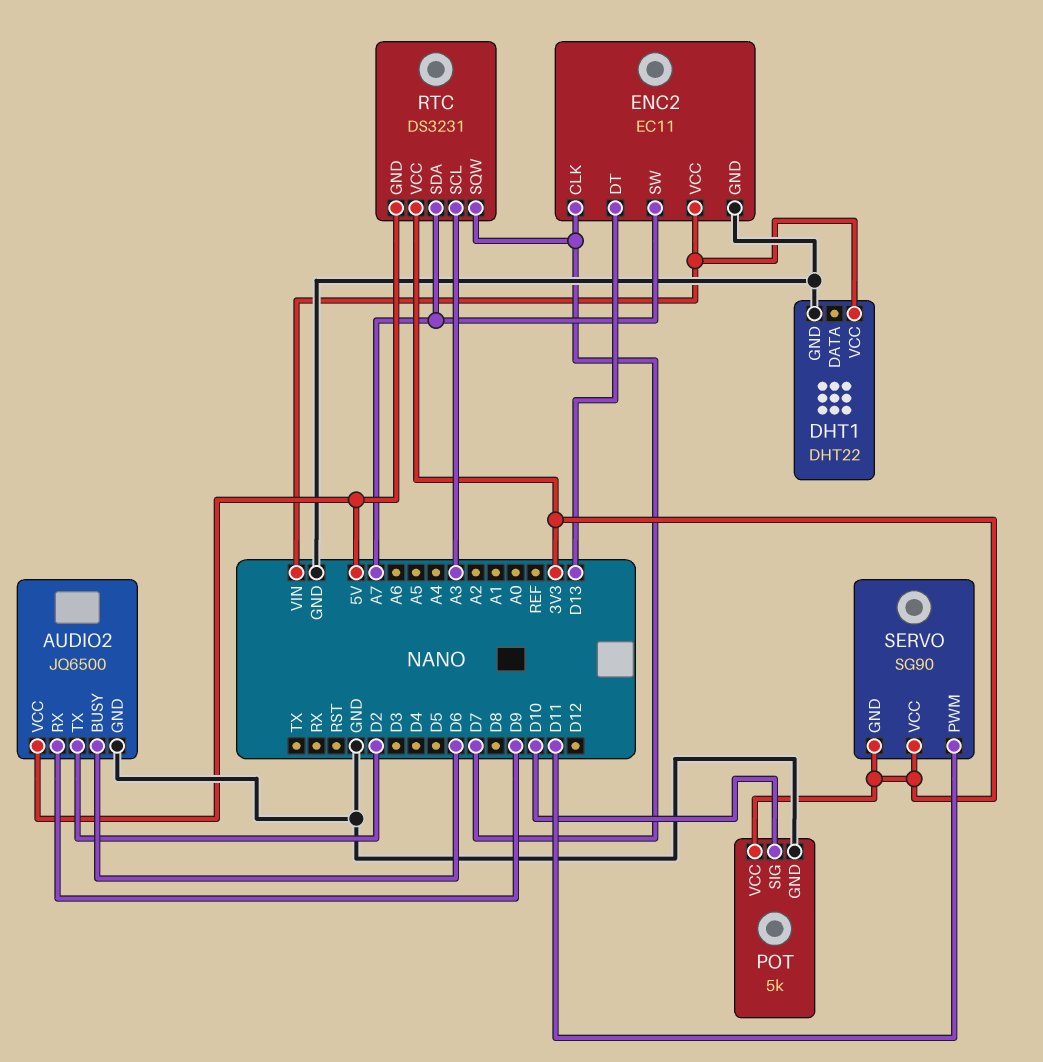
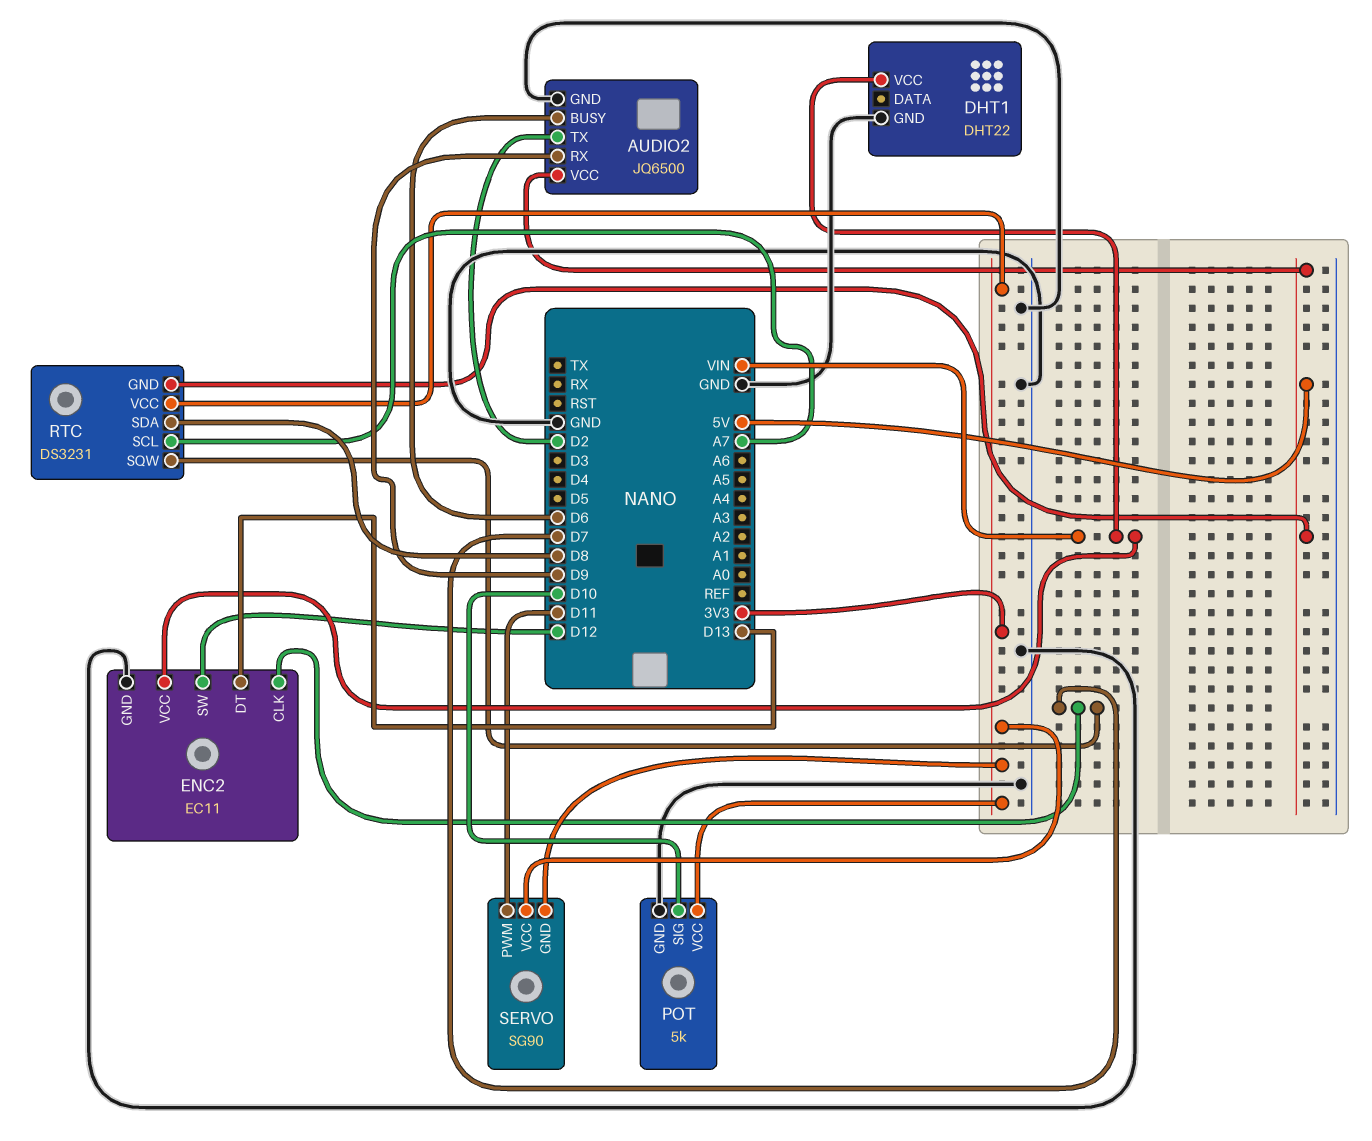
ENC2 pin SW: A7 -> D12
RTC pin SCL: A3 -> A7
RTC pin SDA: A7 -> D8

